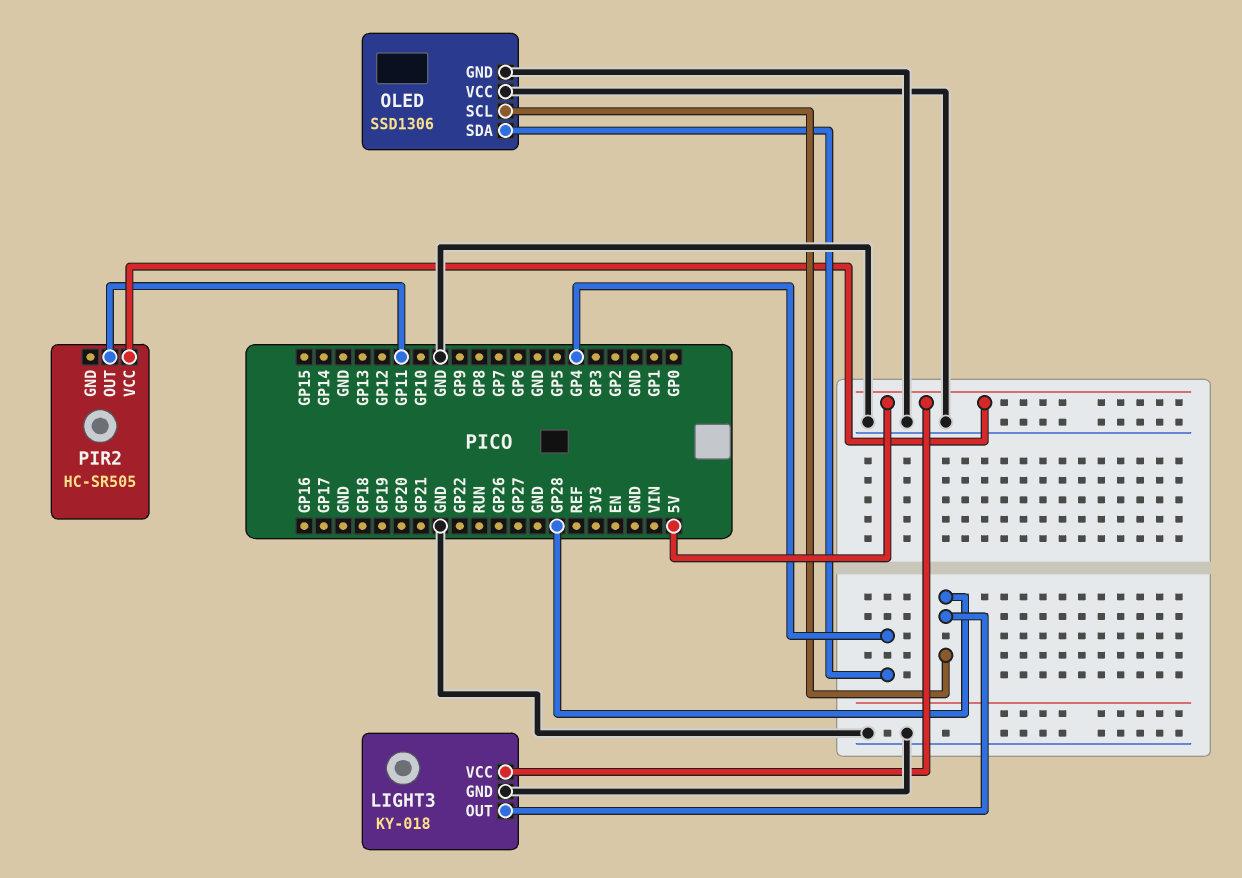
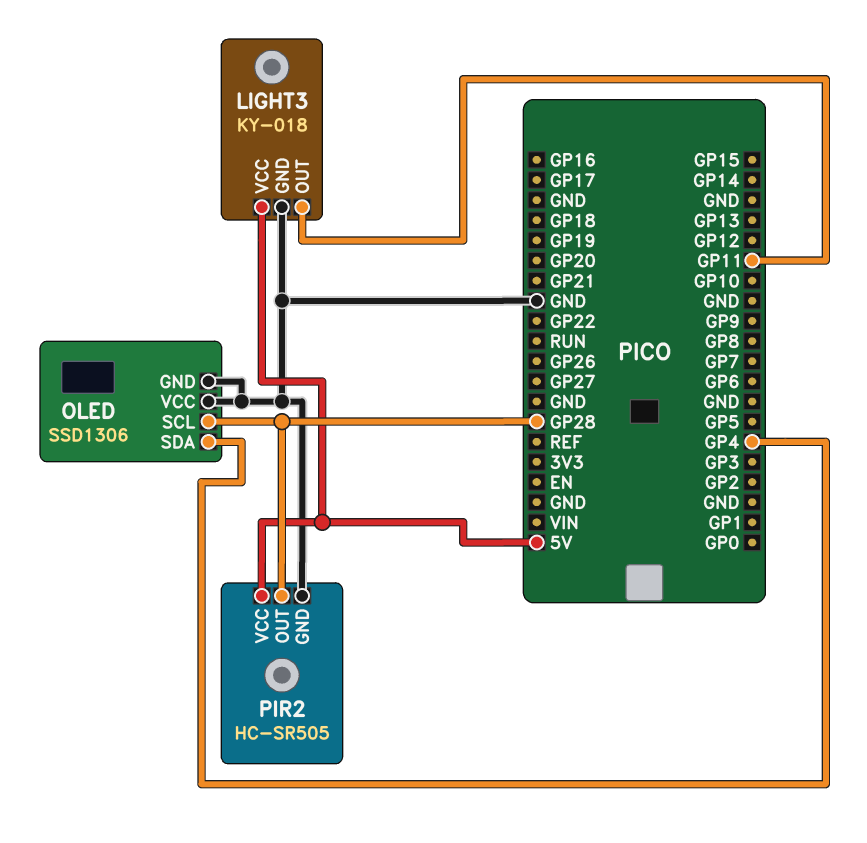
LIGHT3 pin OUT: GP28 -> GP11
PIR2 pin GND: none -> GND
PIR2 pin OUT: GP11 -> GP28

